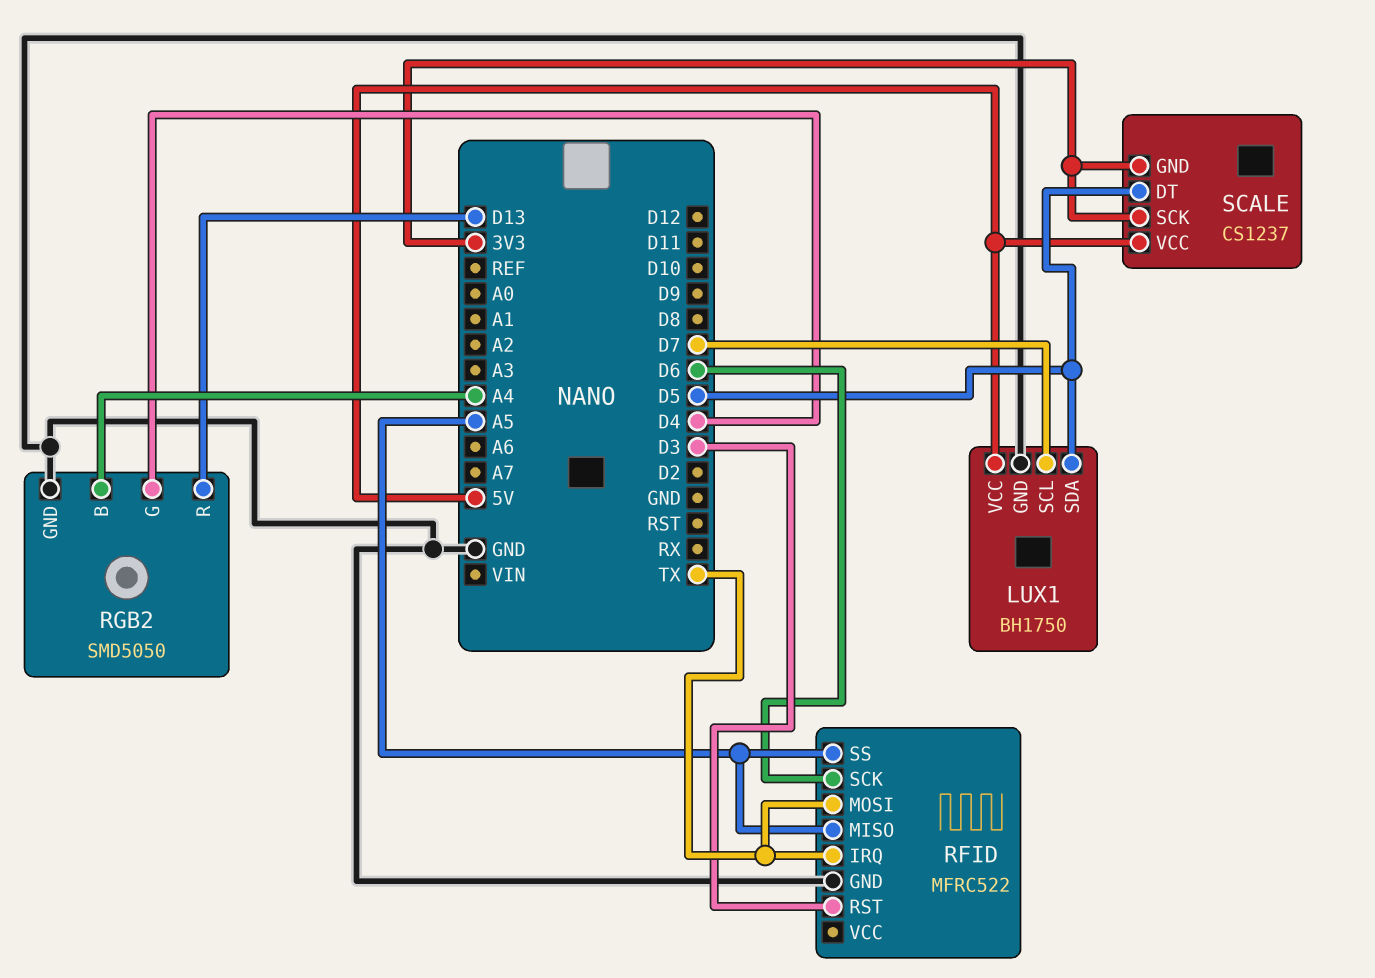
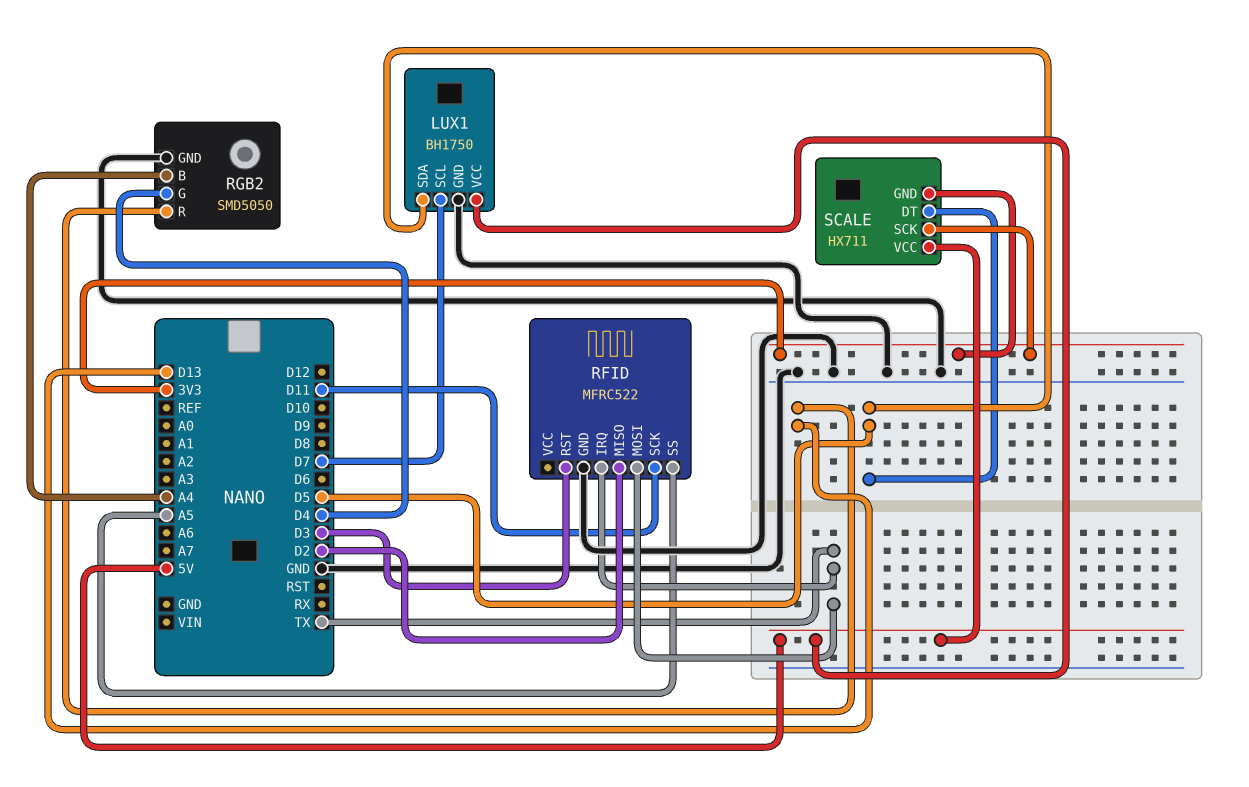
RFID pin MISO: A5 -> D2
RFID pin SCK: D6 -> D11
SCALE: CS1237 -> HX711

